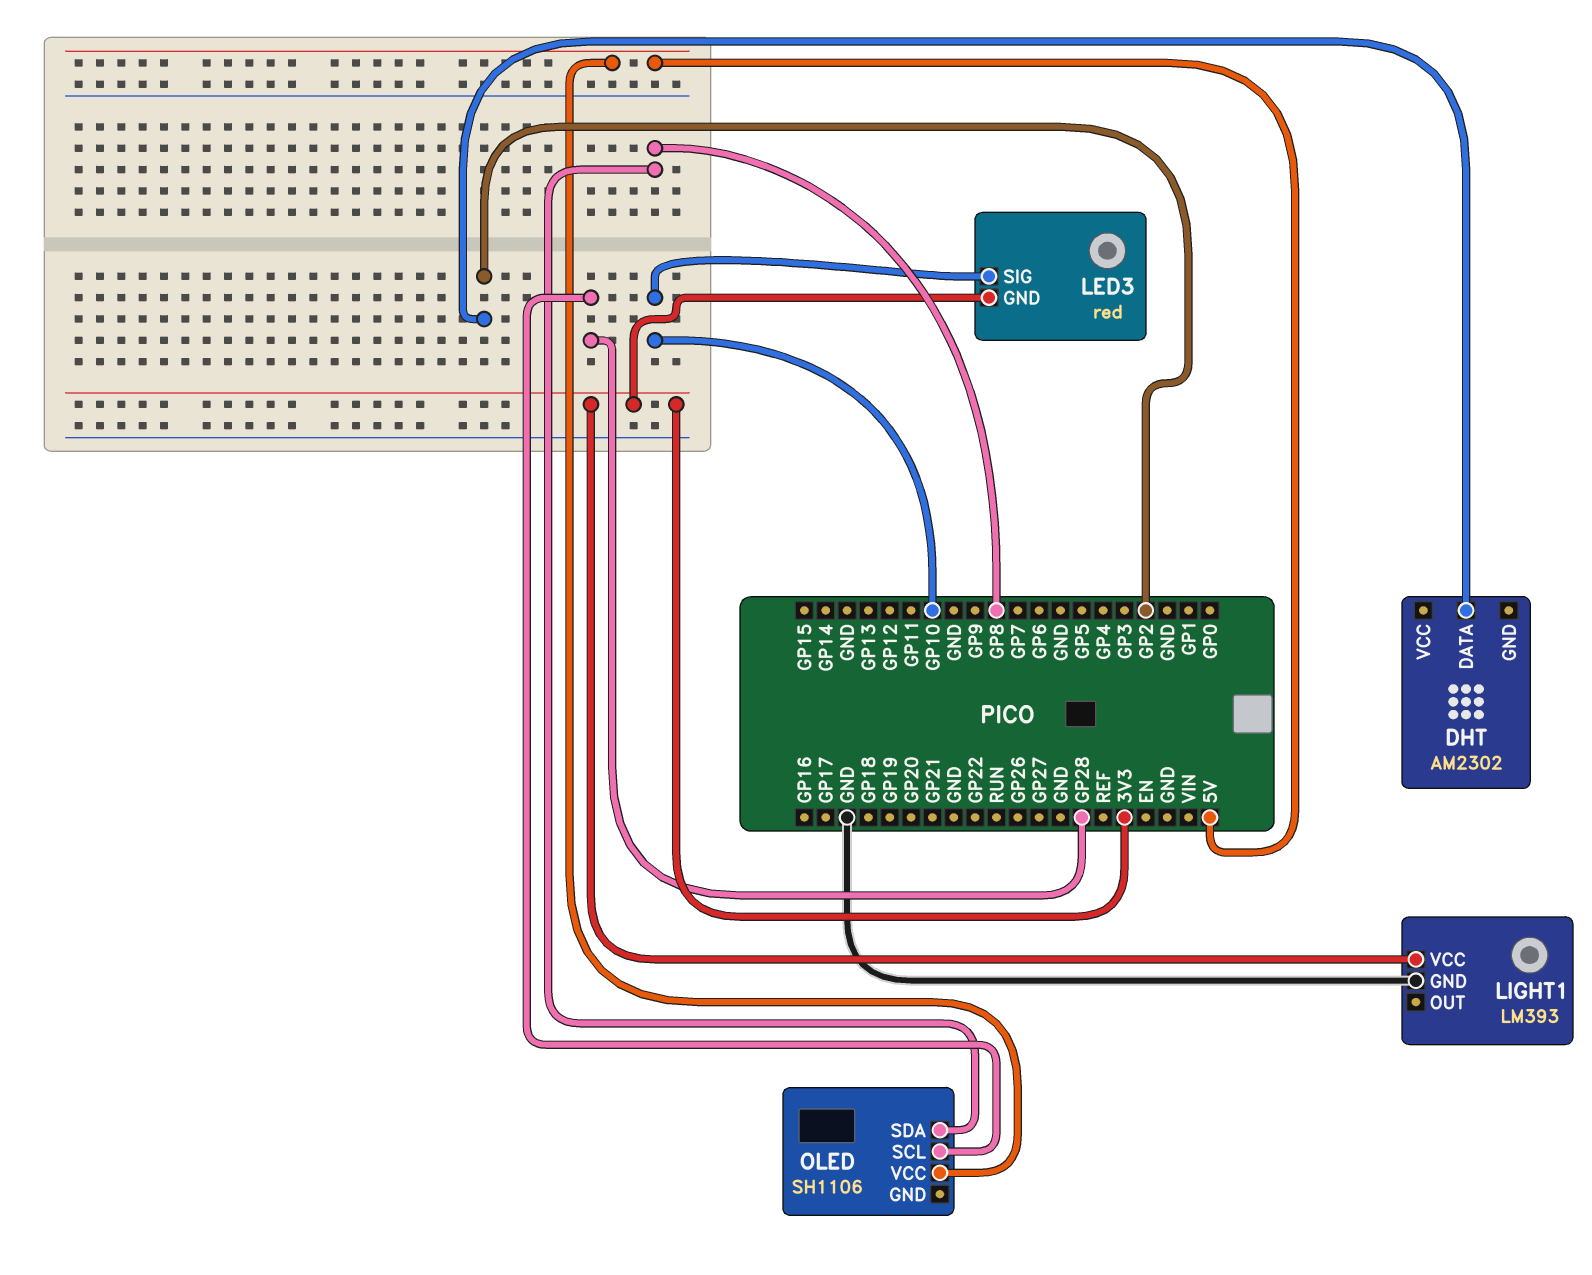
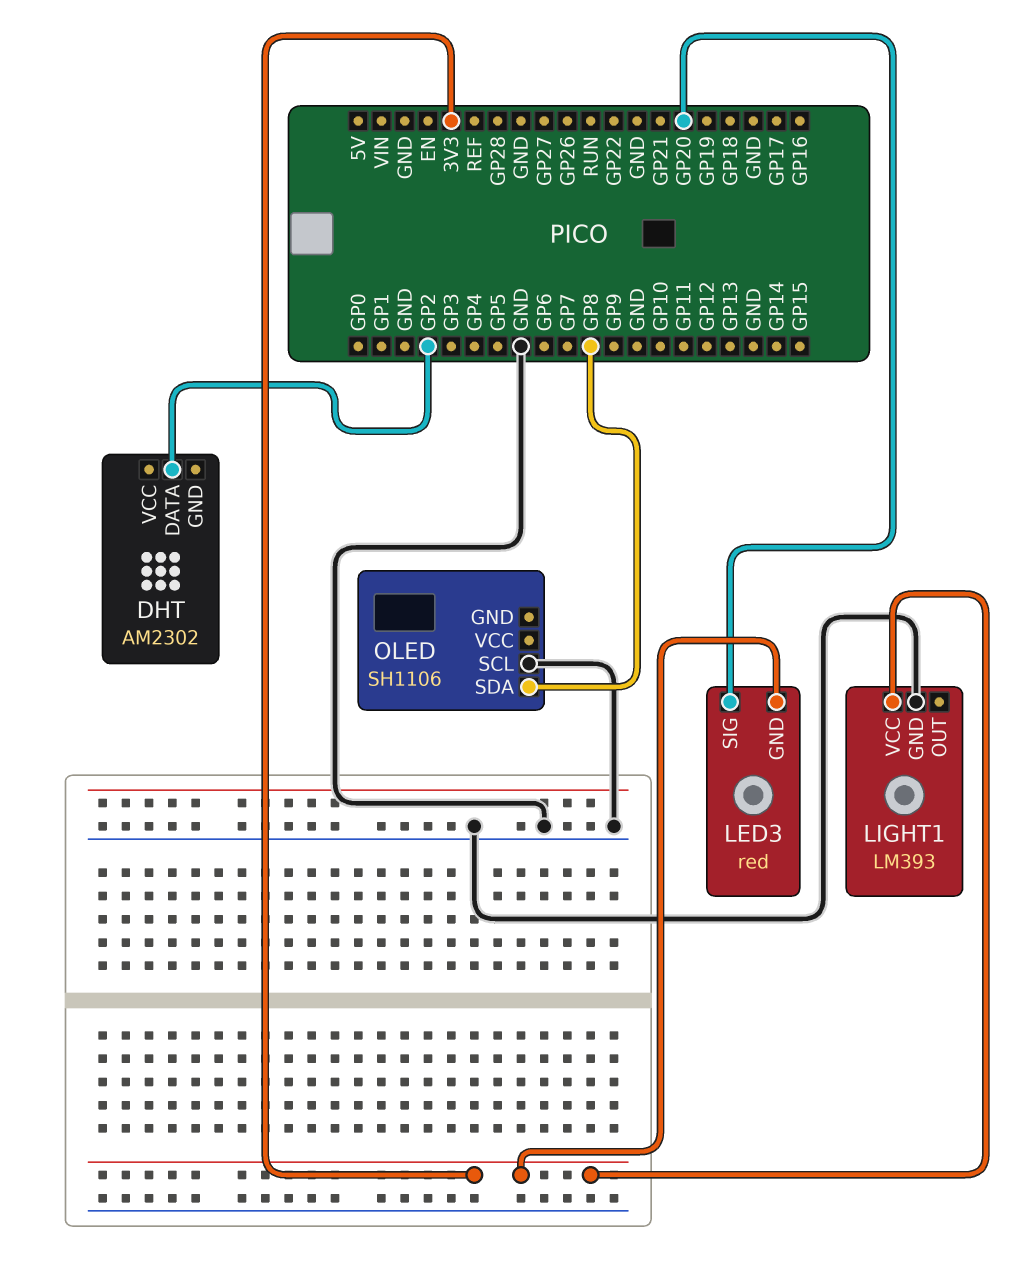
LED3 pin SIG: GP10 -> GP20
OLED pin SCL: GP28 -> GND
OLED pin VCC: 5V -> none

